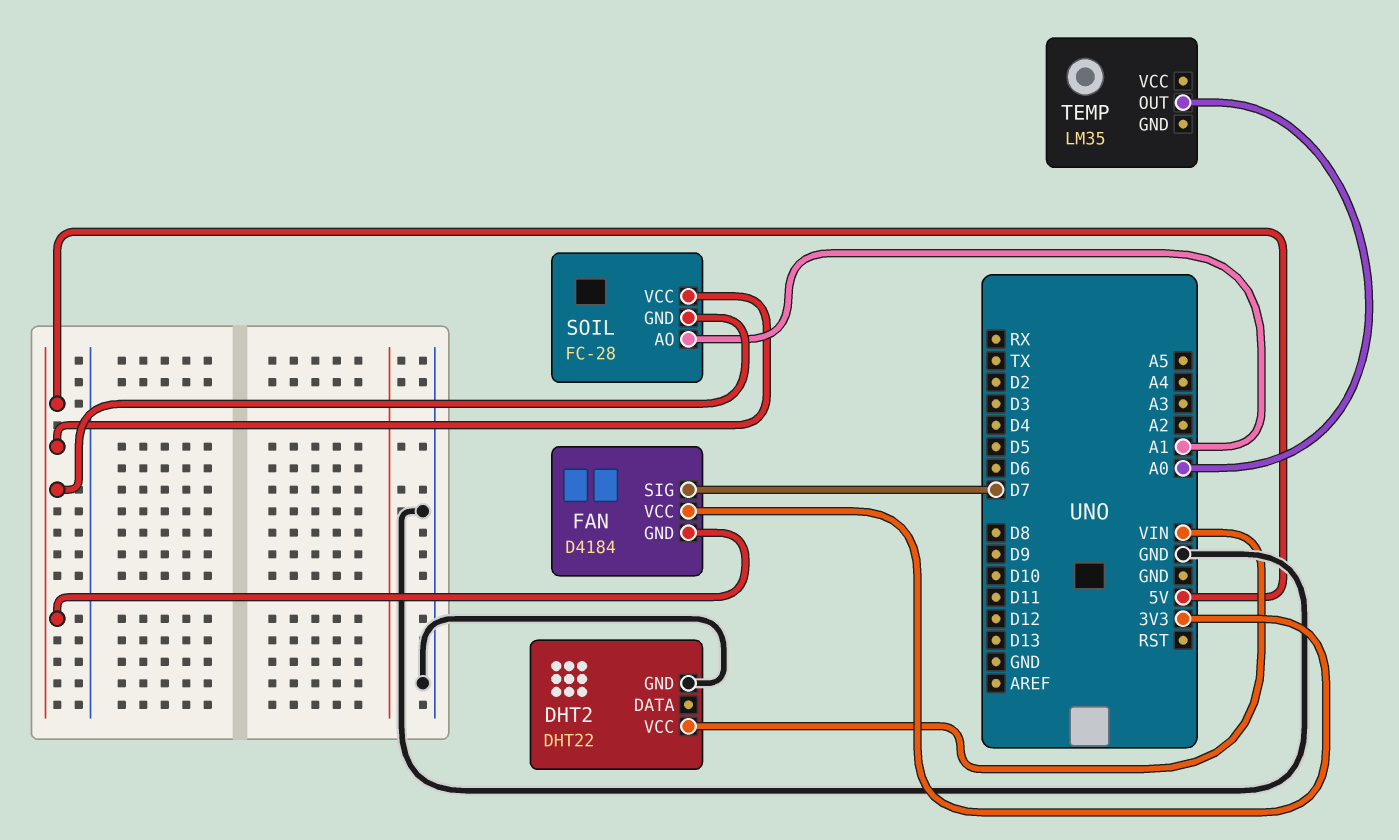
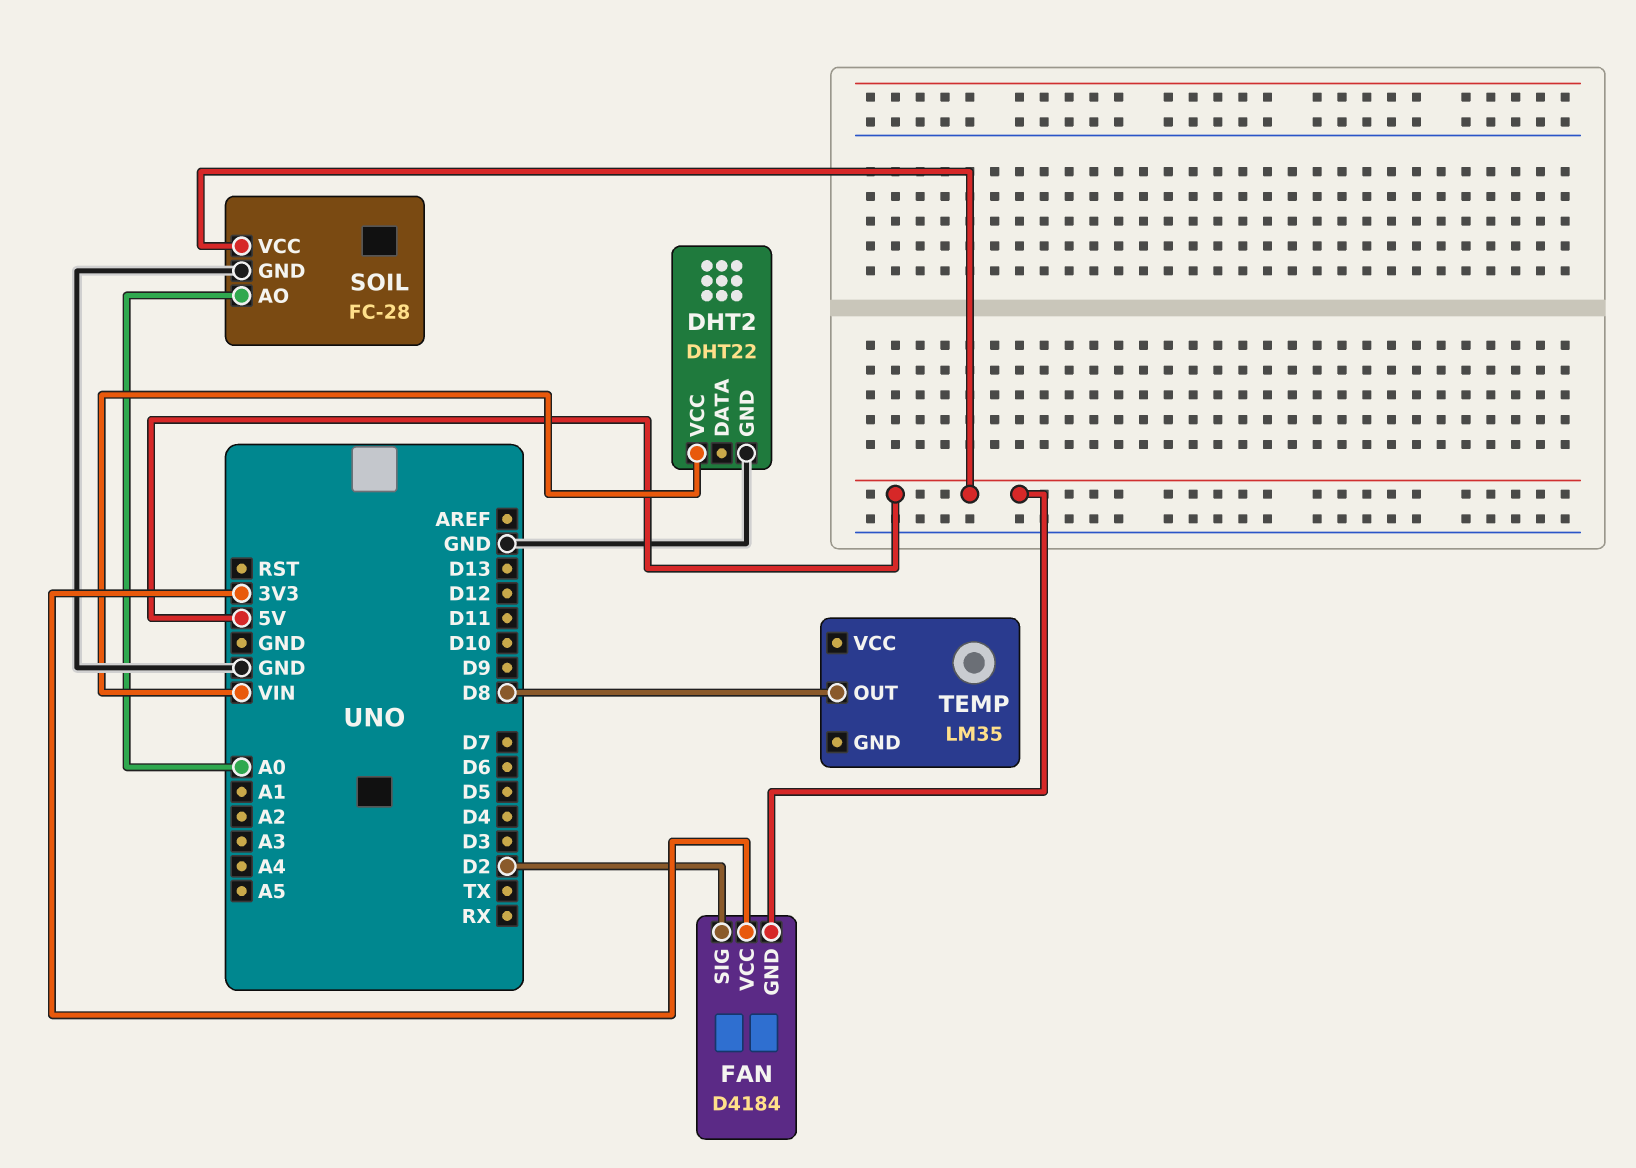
FAN pin SIG: D7 -> D2
SOIL pin AO: A1 -> A0
SOIL pin GND: 5V -> GND
TEMP pin OUT: A0 -> D8

